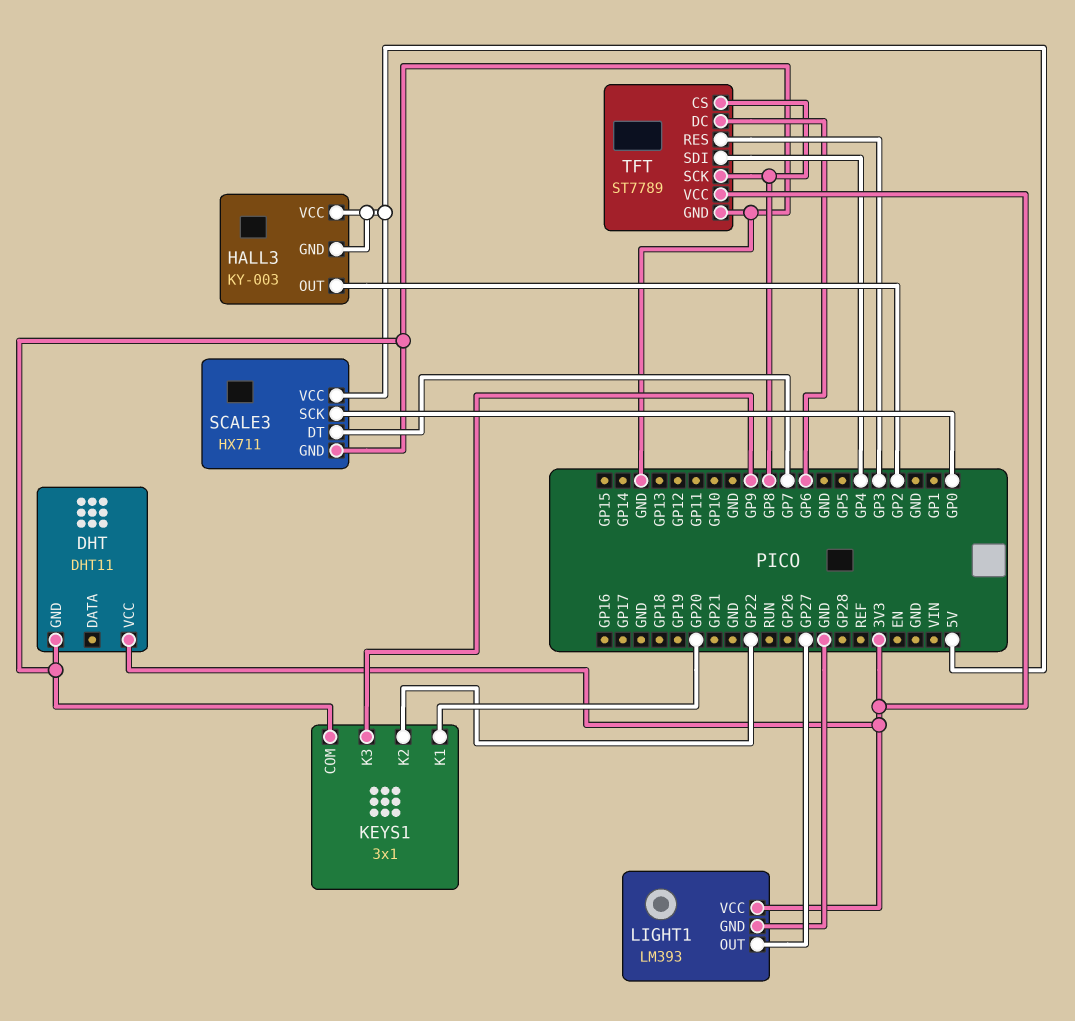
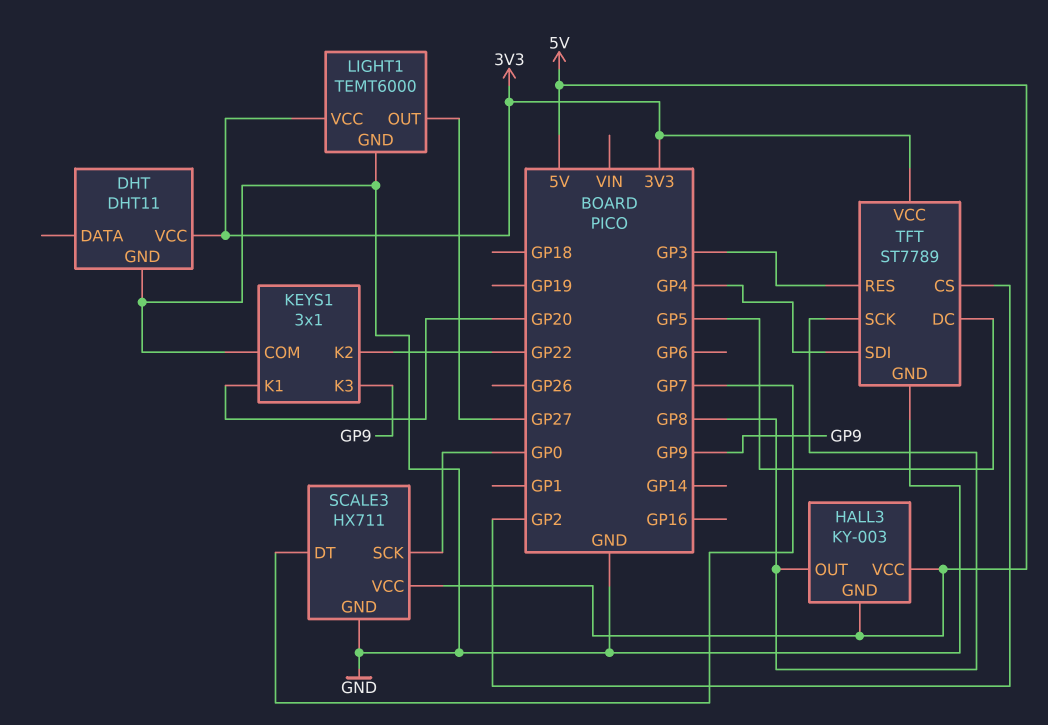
HALL3 pin OUT: GP2 -> GP8
LIGHT1: LM393 -> TEMT6000
TFT pin CS: GP8 -> GP2
TFT pin DC: GP6 -> GP5

